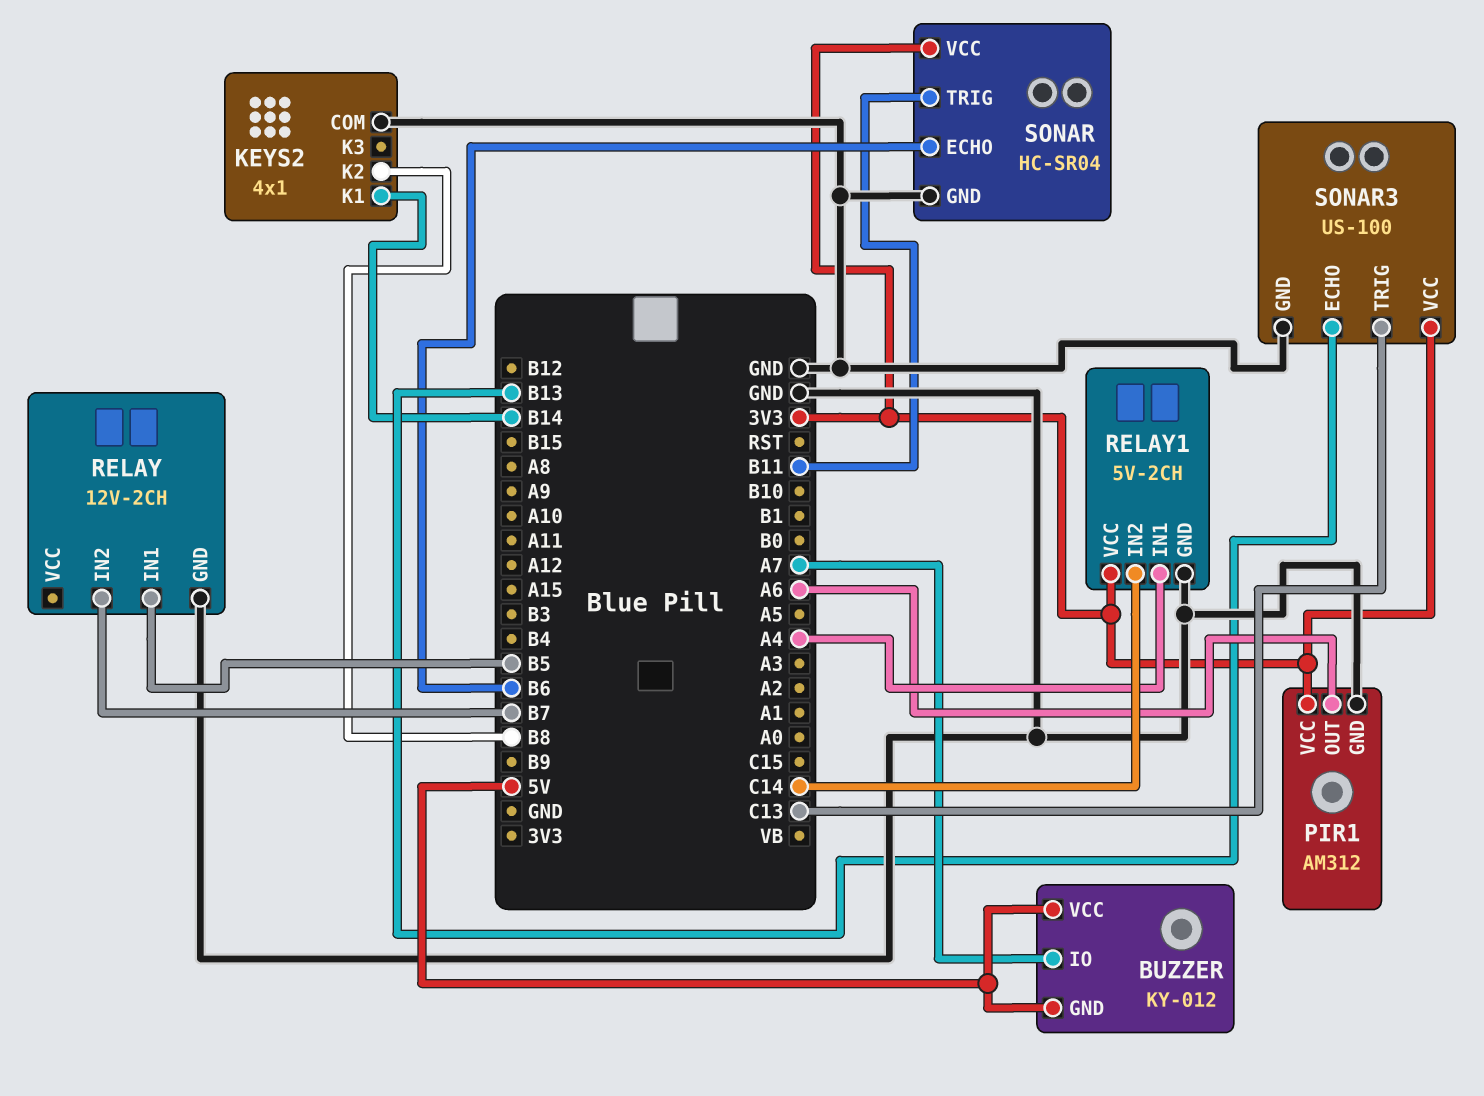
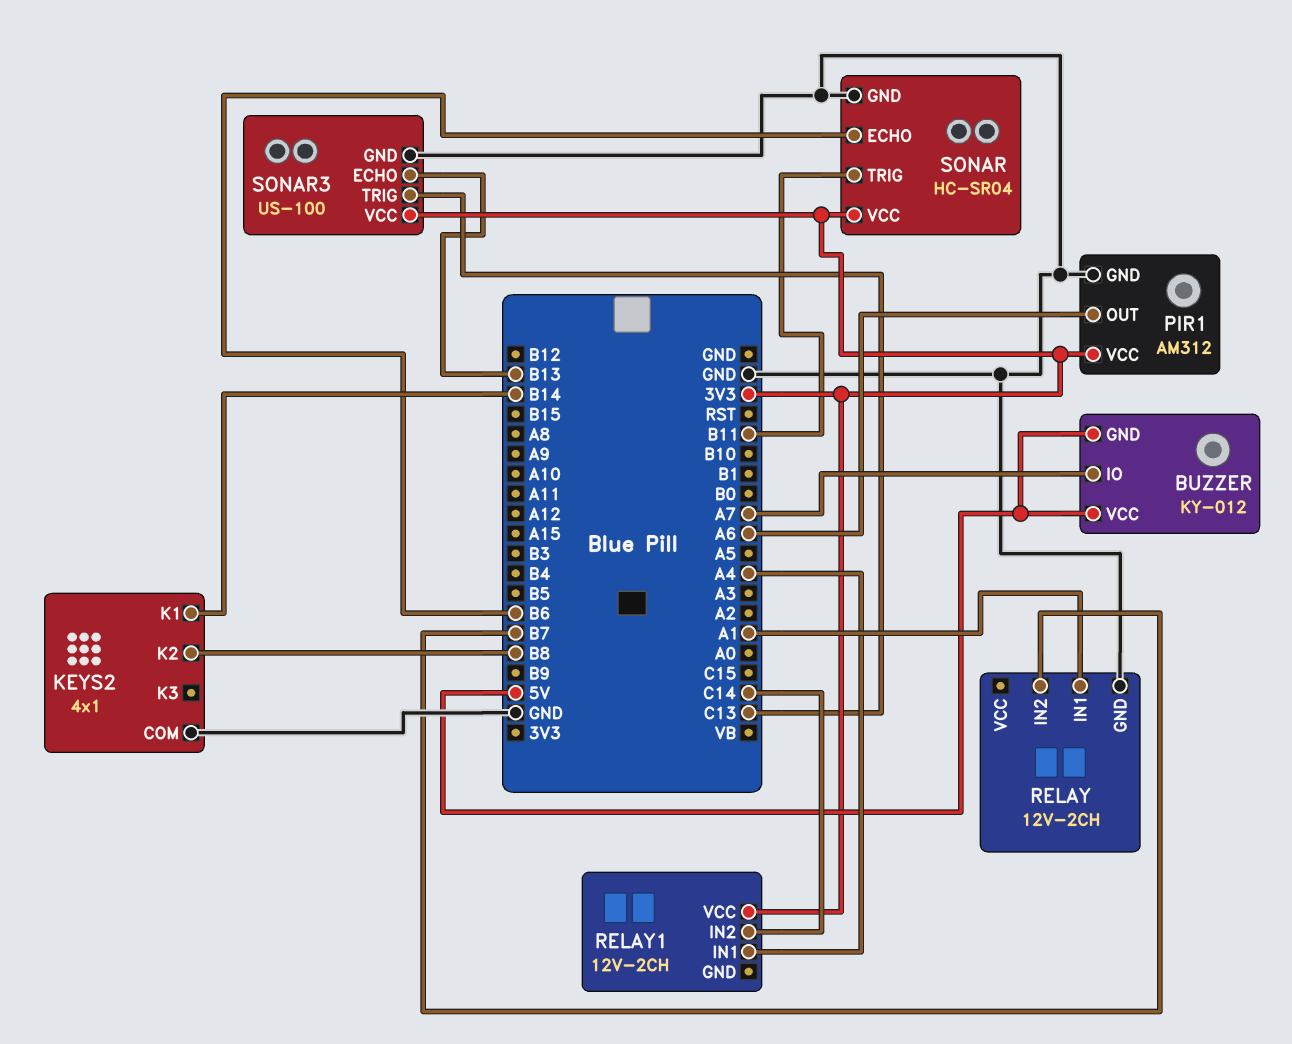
RELAY pin IN1: B5 -> A1
RELAY1: 5V-2CH -> 12V-2CH
RELAY1 pin GND: GND -> none

